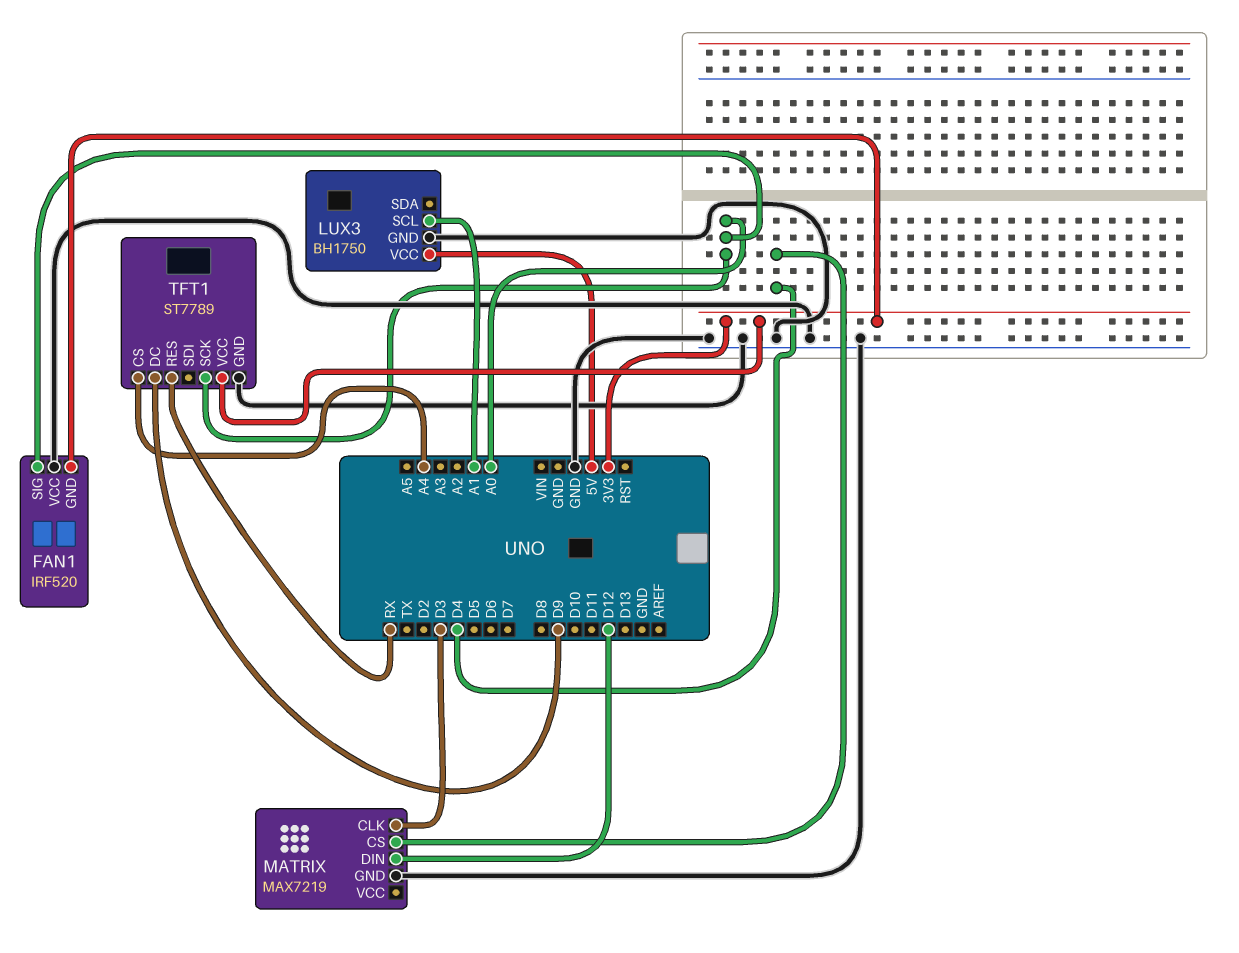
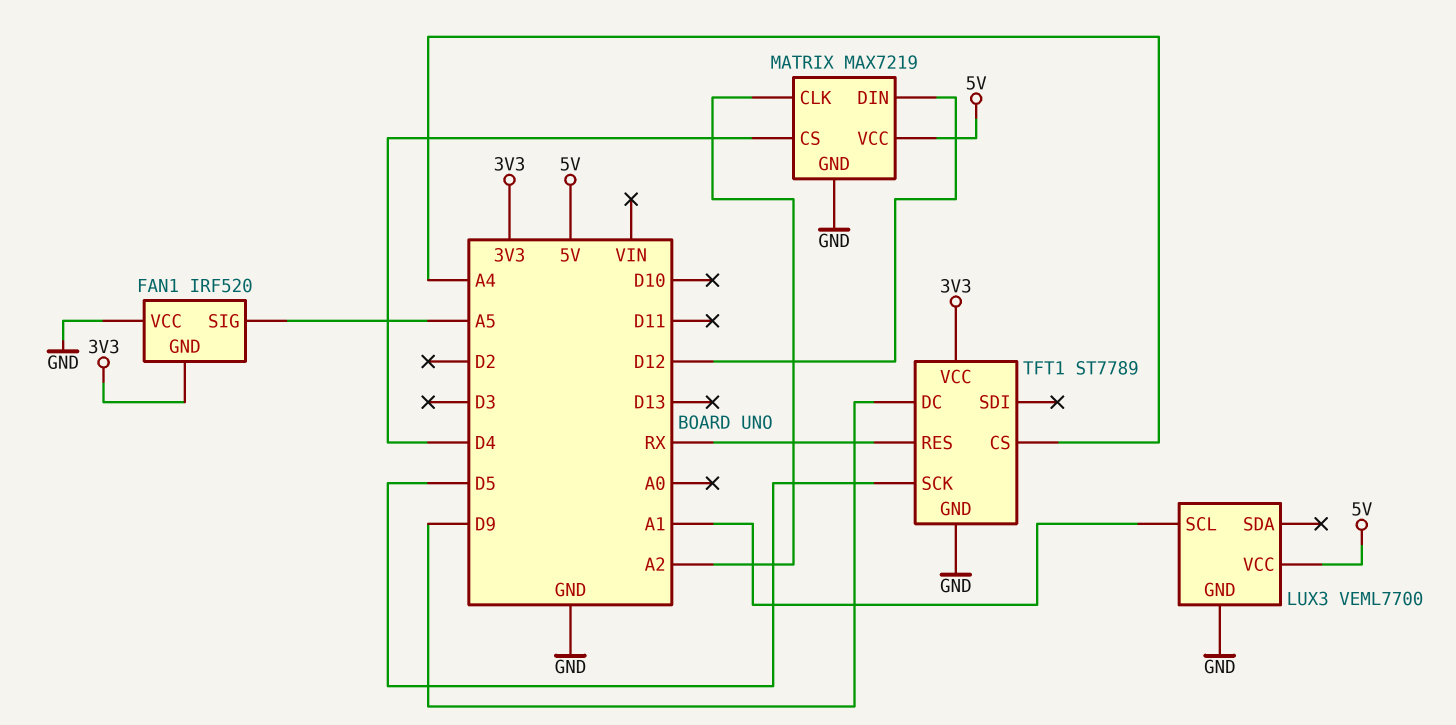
FAN1 pin SIG: A0 -> A5
LUX3: BH1750 -> VEML7700
MATRIX pin CLK: D3 -> A2
MATRIX pin VCC: none -> 5V
TFT1 pin SCK: A0 -> D5

